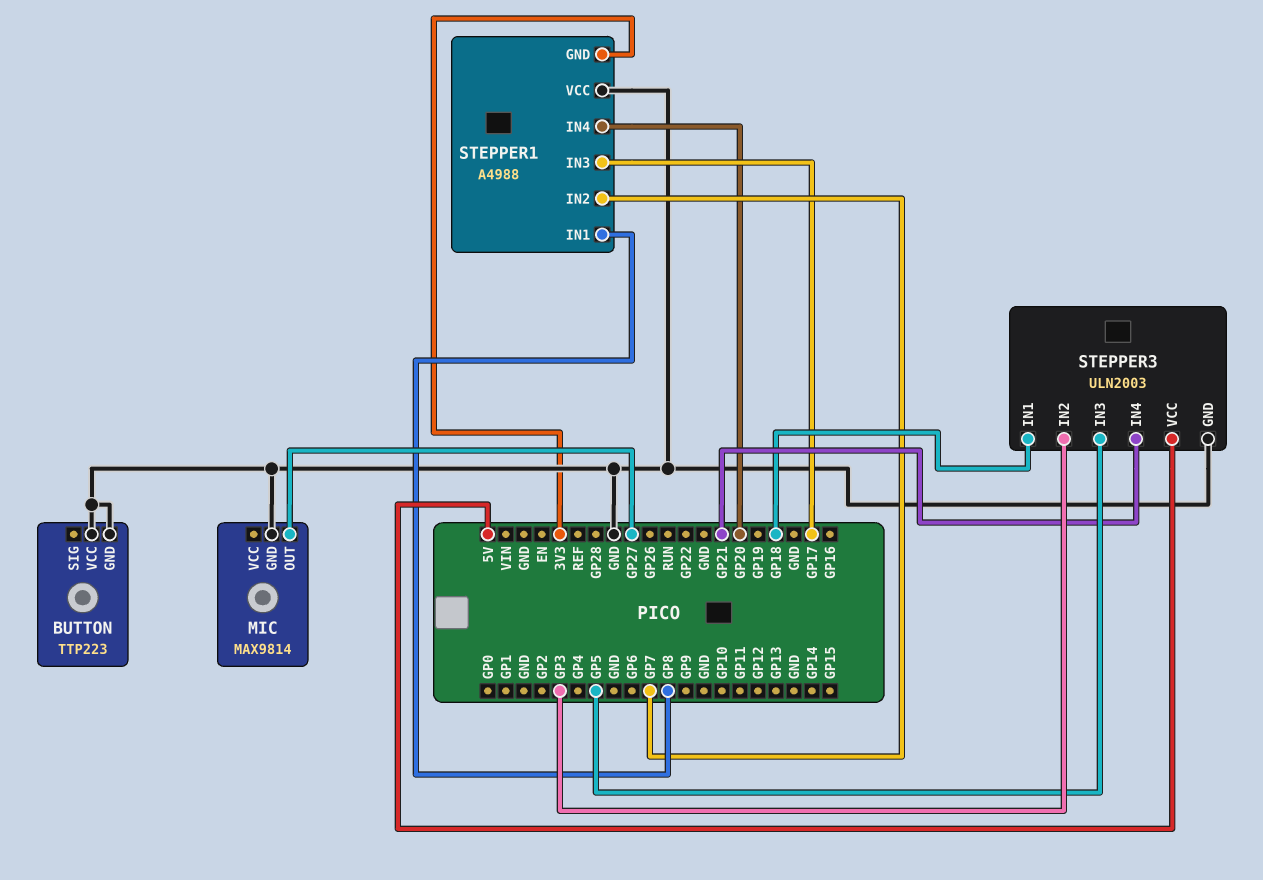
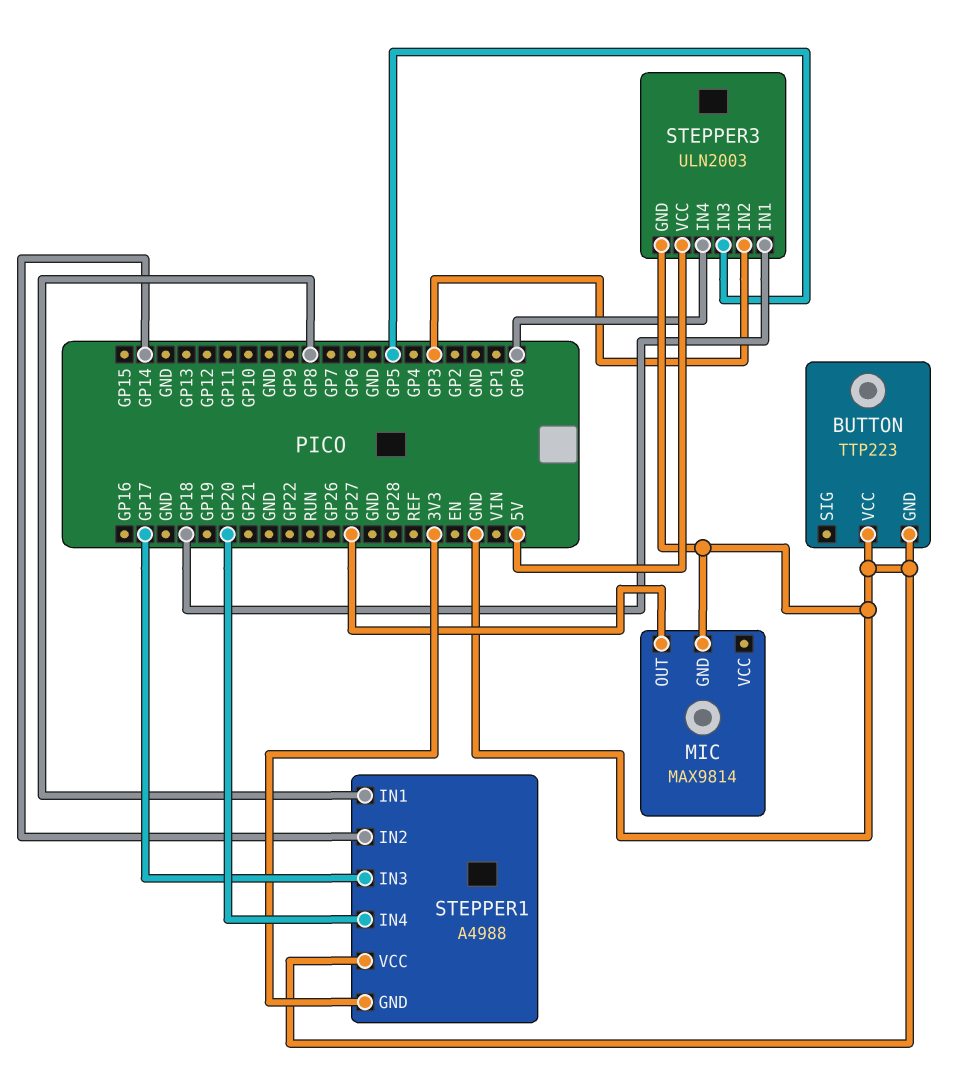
STEPPER1 pin IN2: GP7 -> GP14
STEPPER3 pin IN4: GP21 -> GP0

